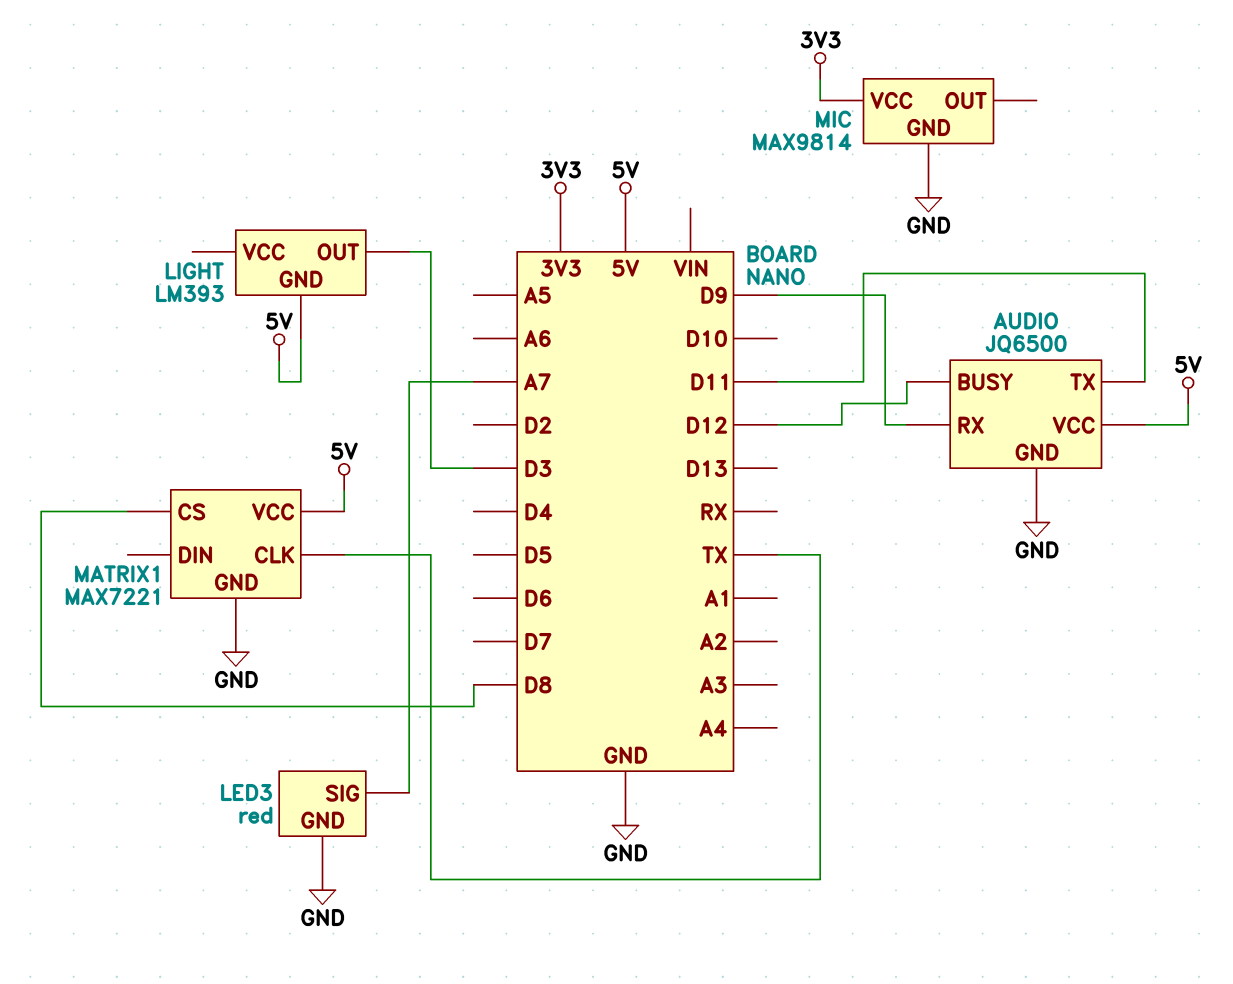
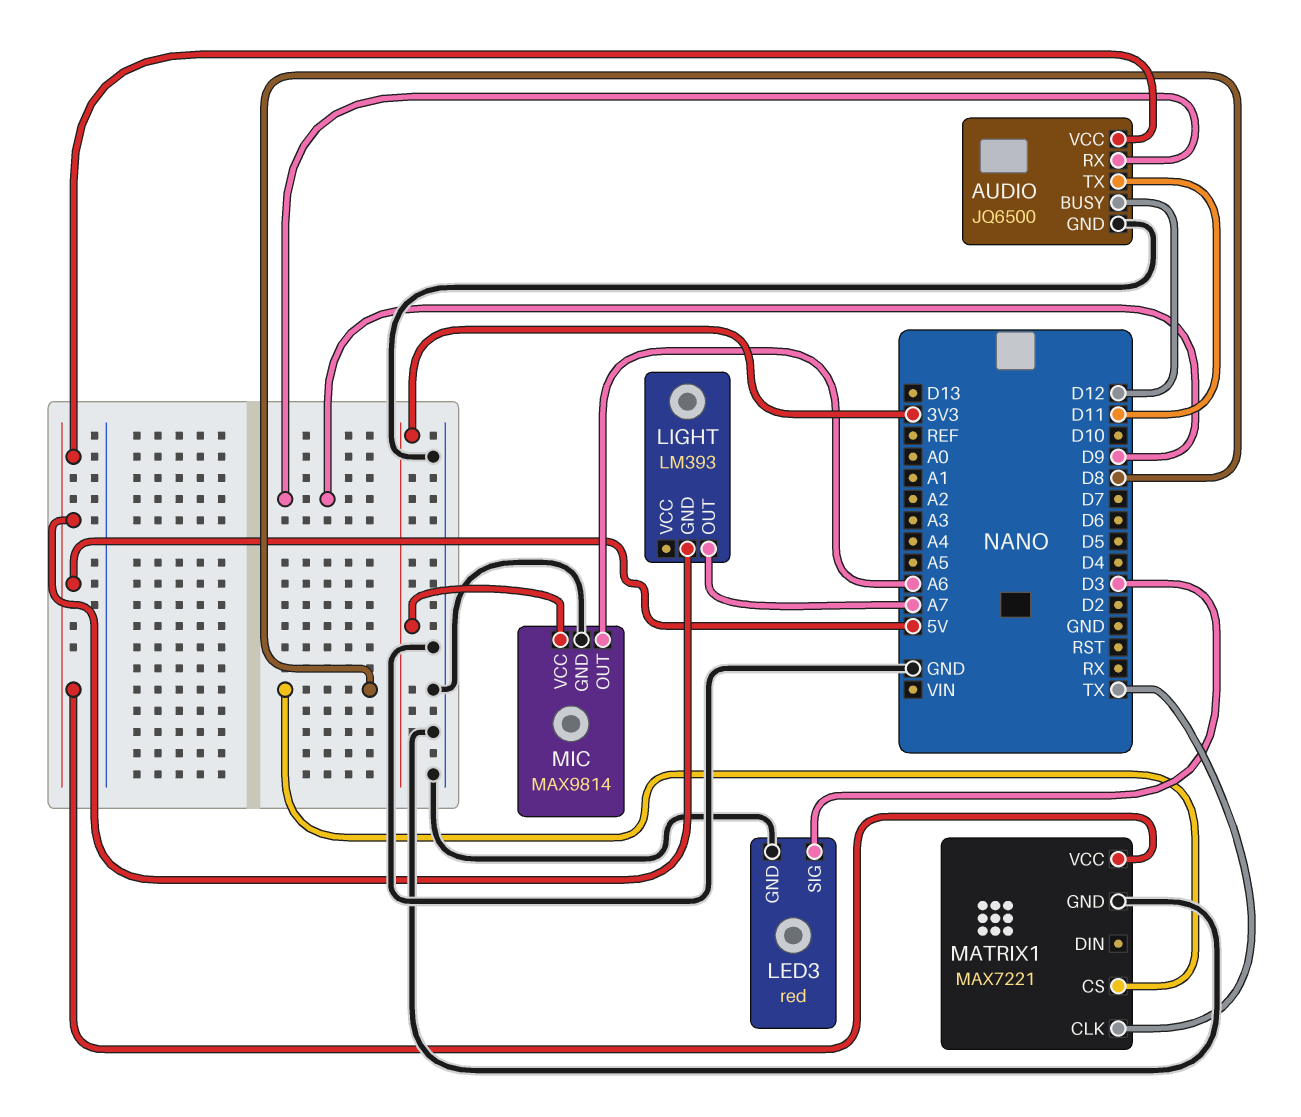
LED3 pin SIG: A7 -> D3
LIGHT pin OUT: D3 -> A7
MIC pin OUT: none -> A6

